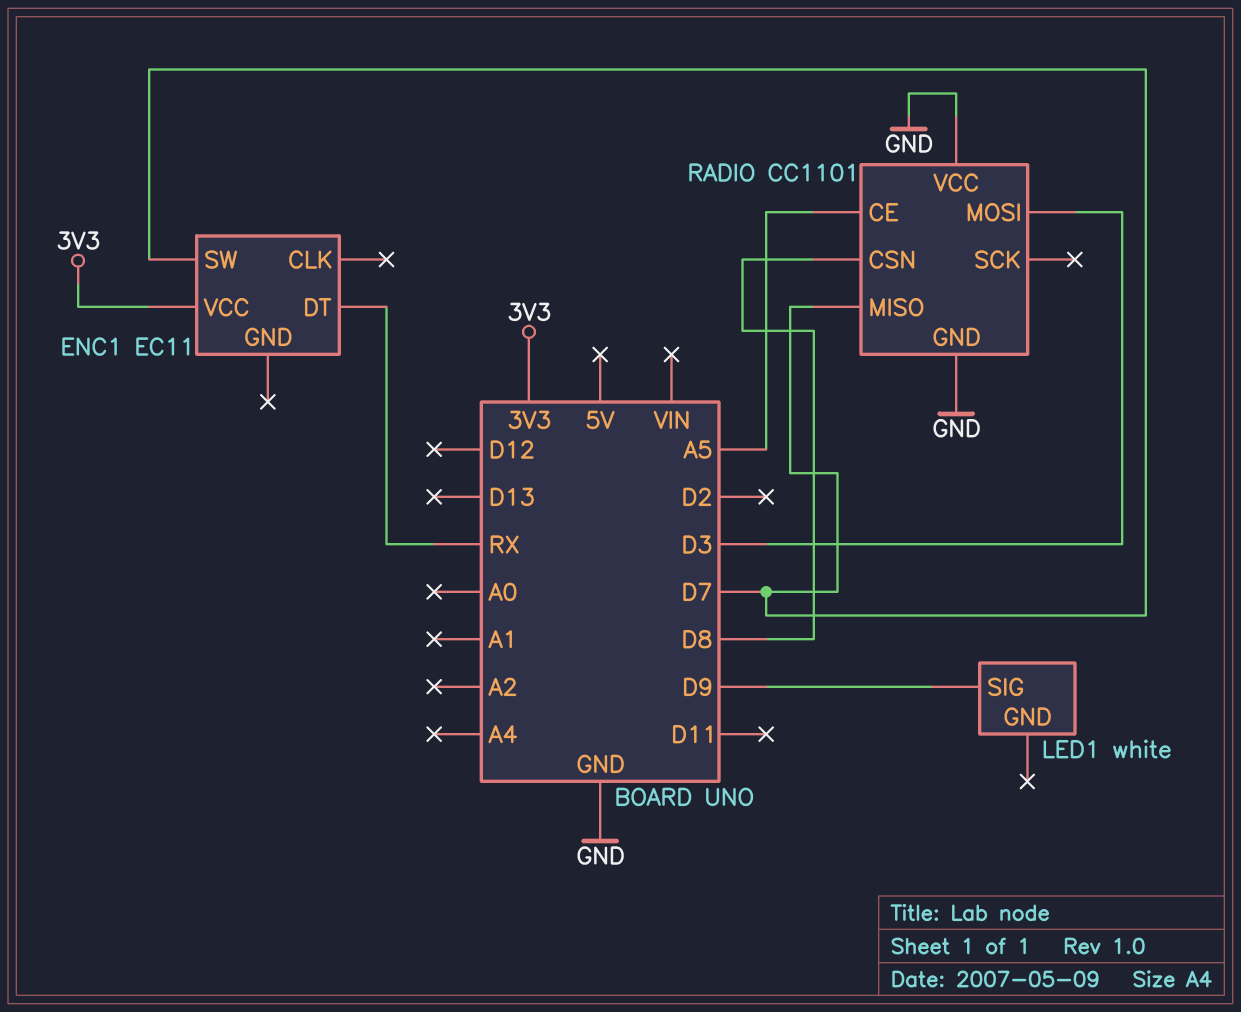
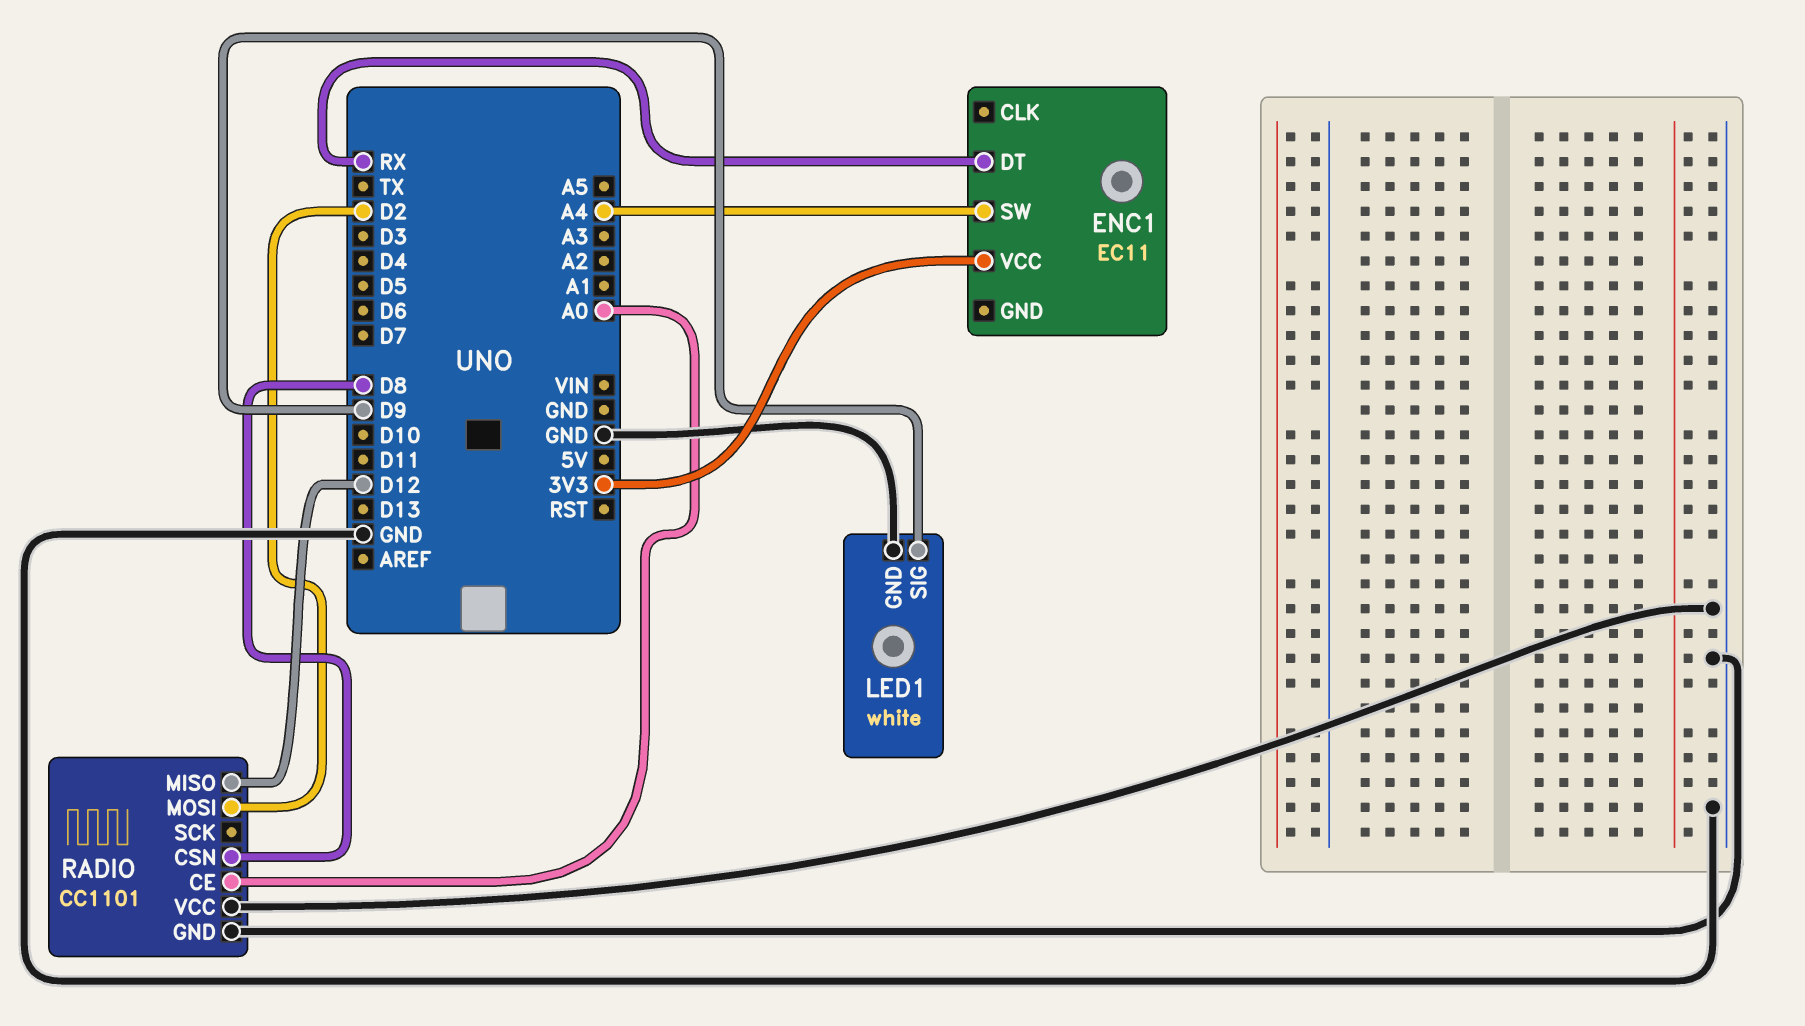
ENC1 pin SW: D7 -> A4
LED1 pin GND: none -> GND
RADIO pin CE: A5 -> A0
RADIO pin MISO: D7 -> D12
RADIO pin MOSI: D3 -> D2

